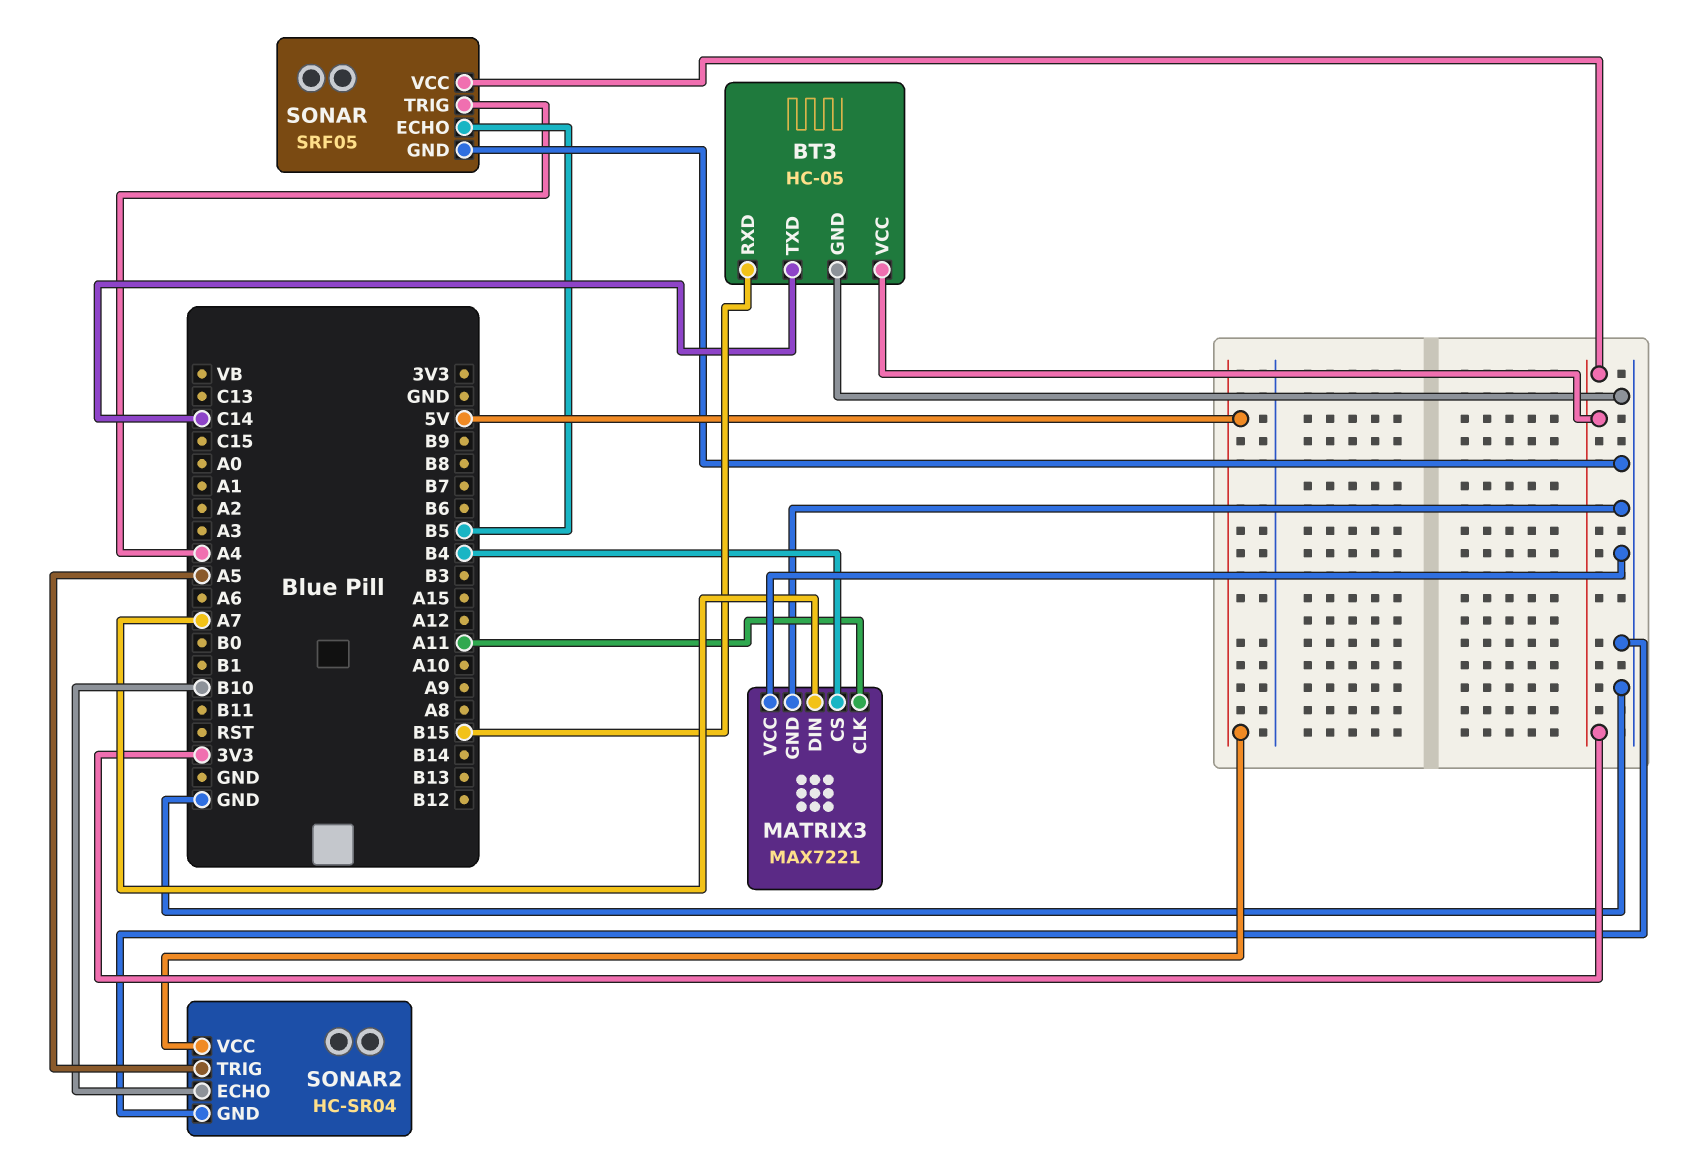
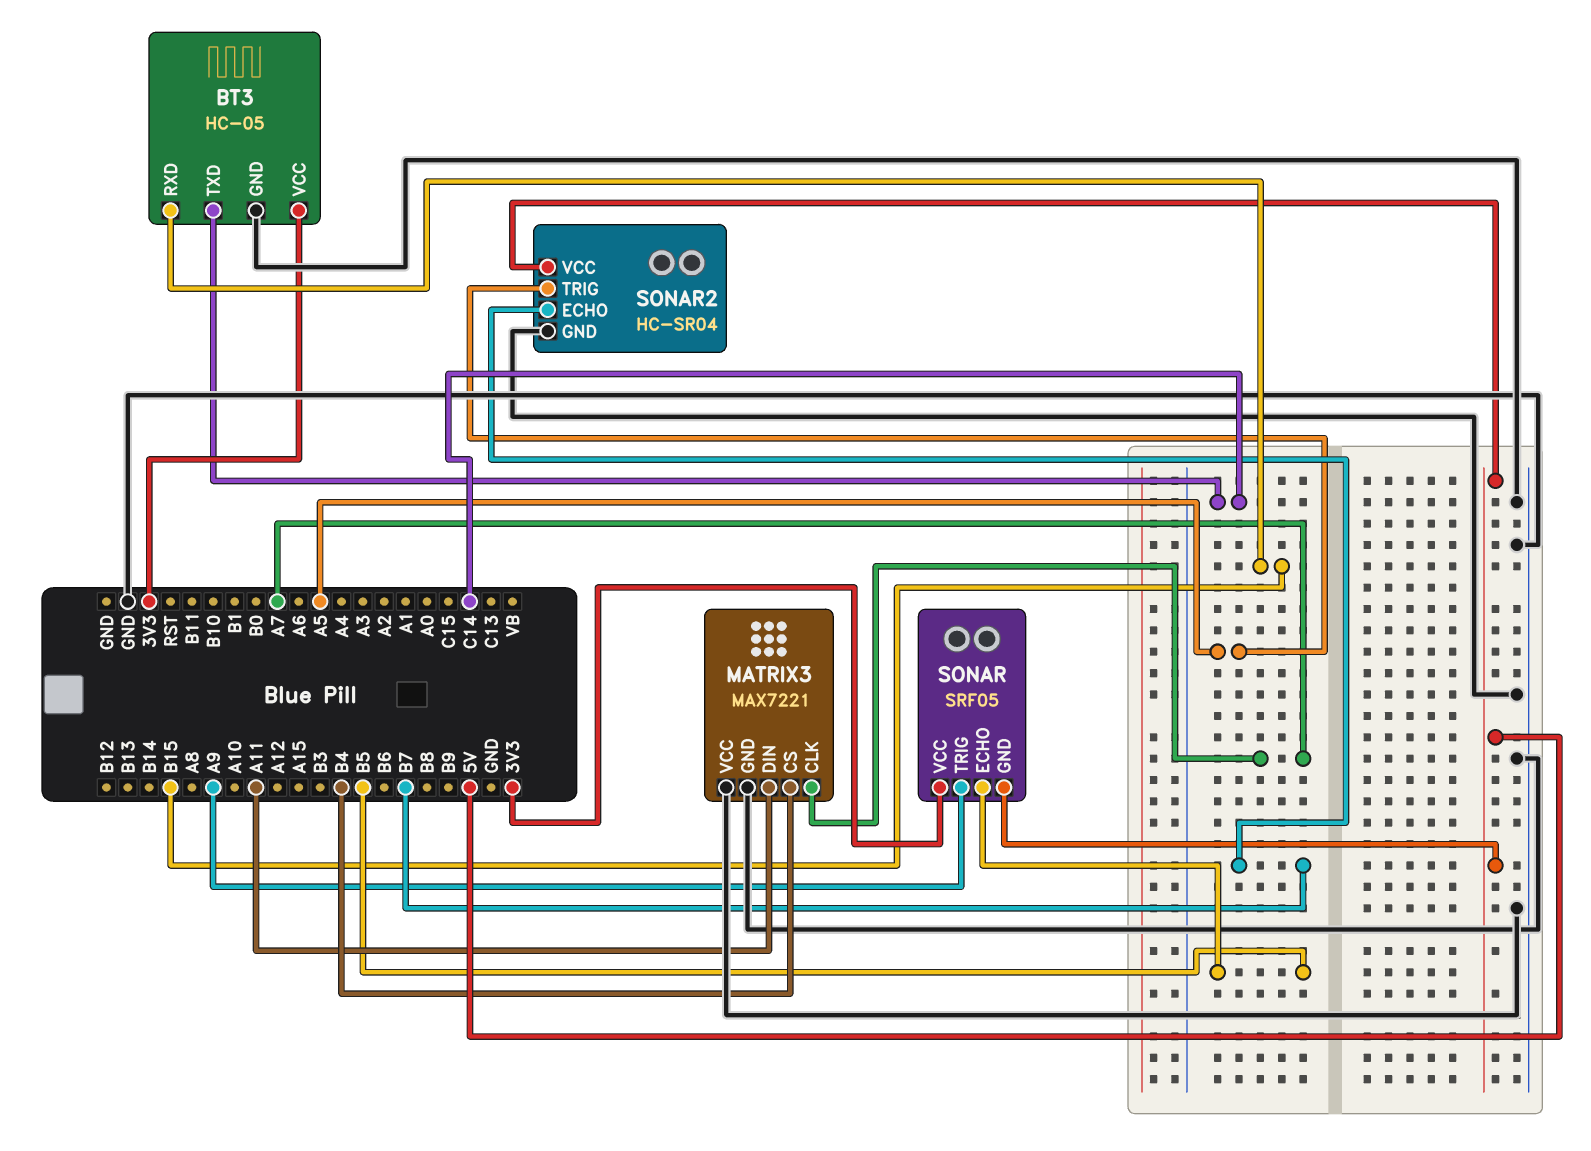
MATRIX3 pin CLK: A11 -> A7
MATRIX3 pin DIN: A7 -> A11
SONAR pin GND: GND -> 5V
SONAR pin TRIG: A4 -> A9
SONAR2 pin ECHO: B10 -> B7

